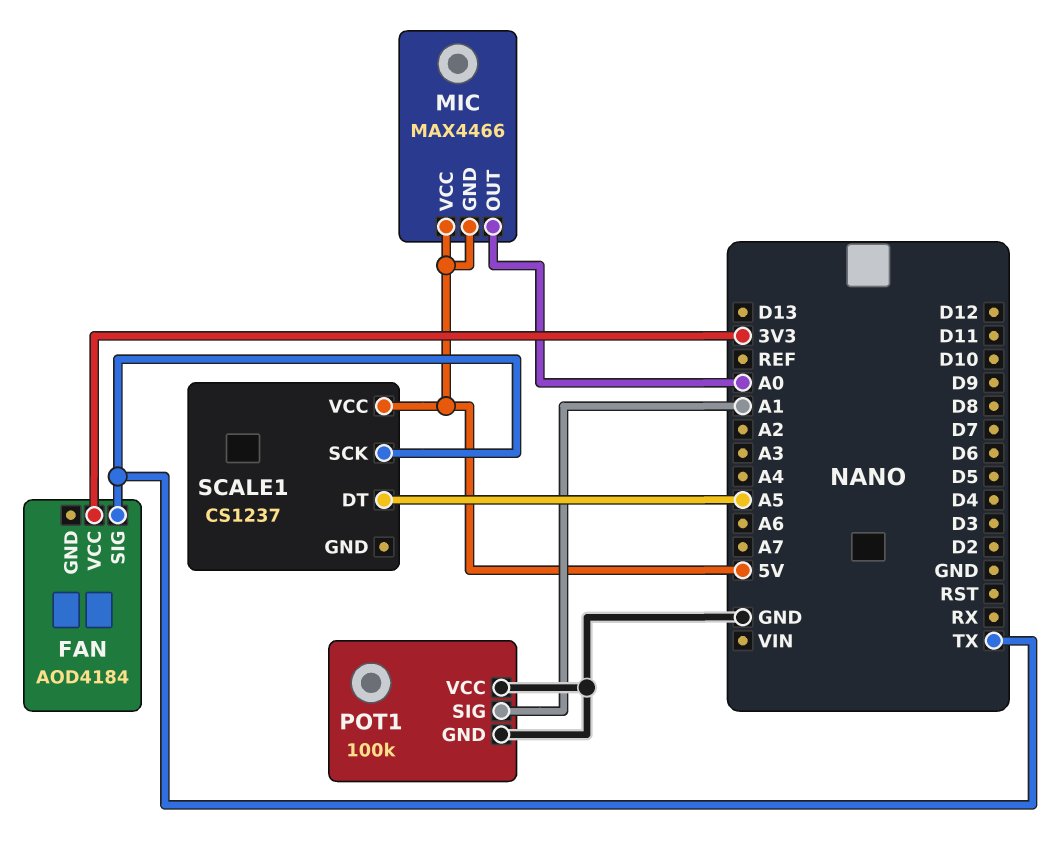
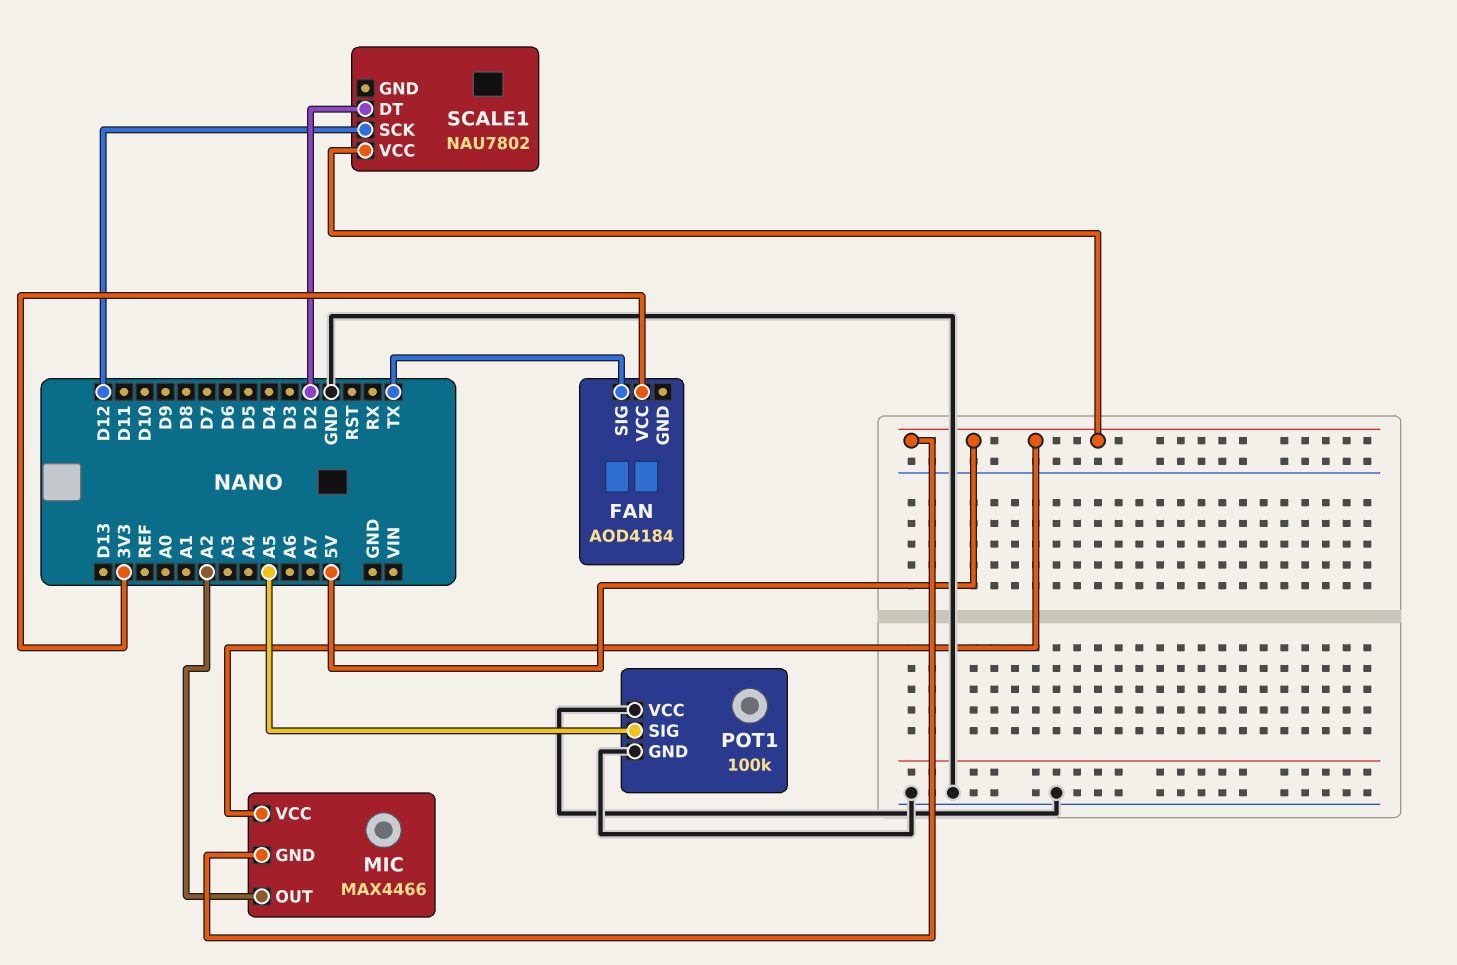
MIC pin OUT: A0 -> A2
POT1 pin SIG: A1 -> A5
SCALE1: CS1237 -> NAU7802
SCALE1 pin DT: A5 -> D2
SCALE1 pin SCK: TX -> D12

